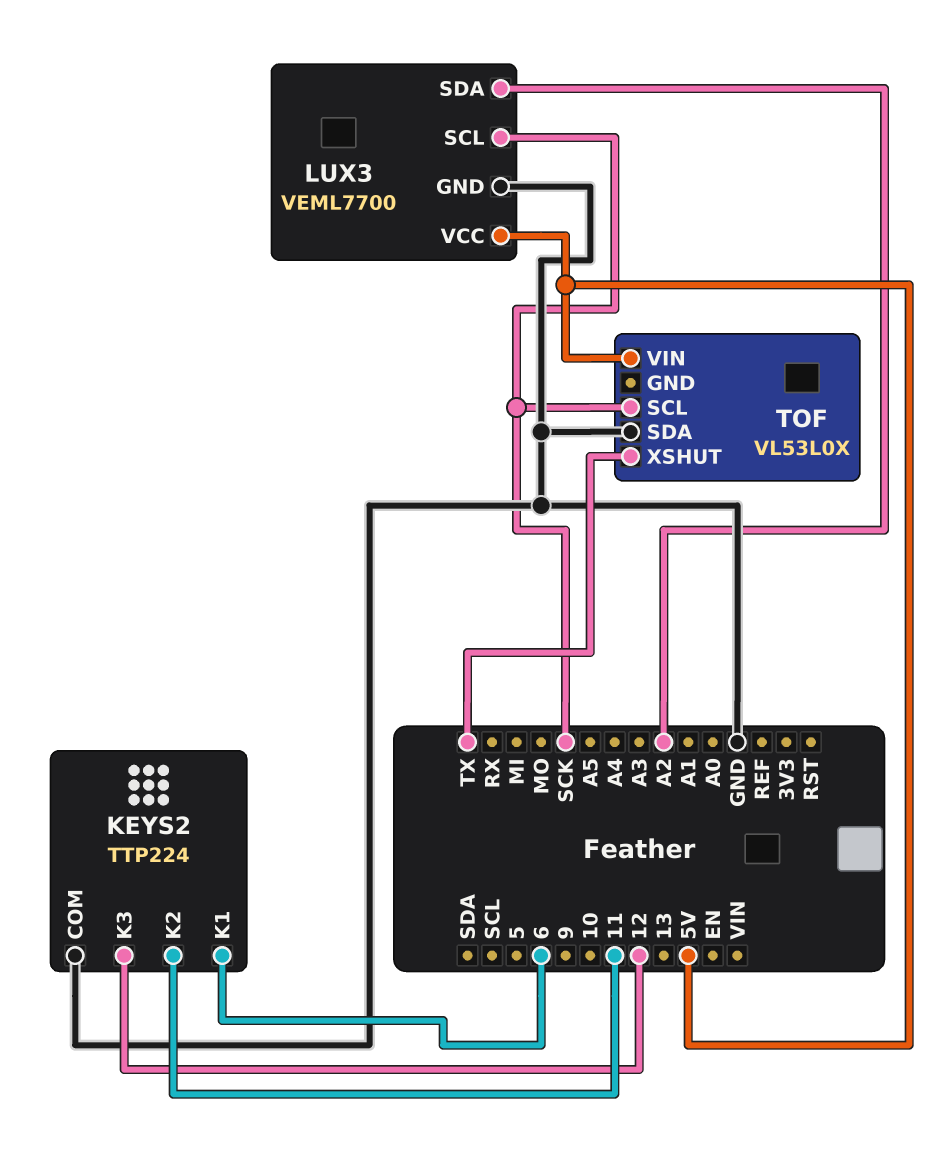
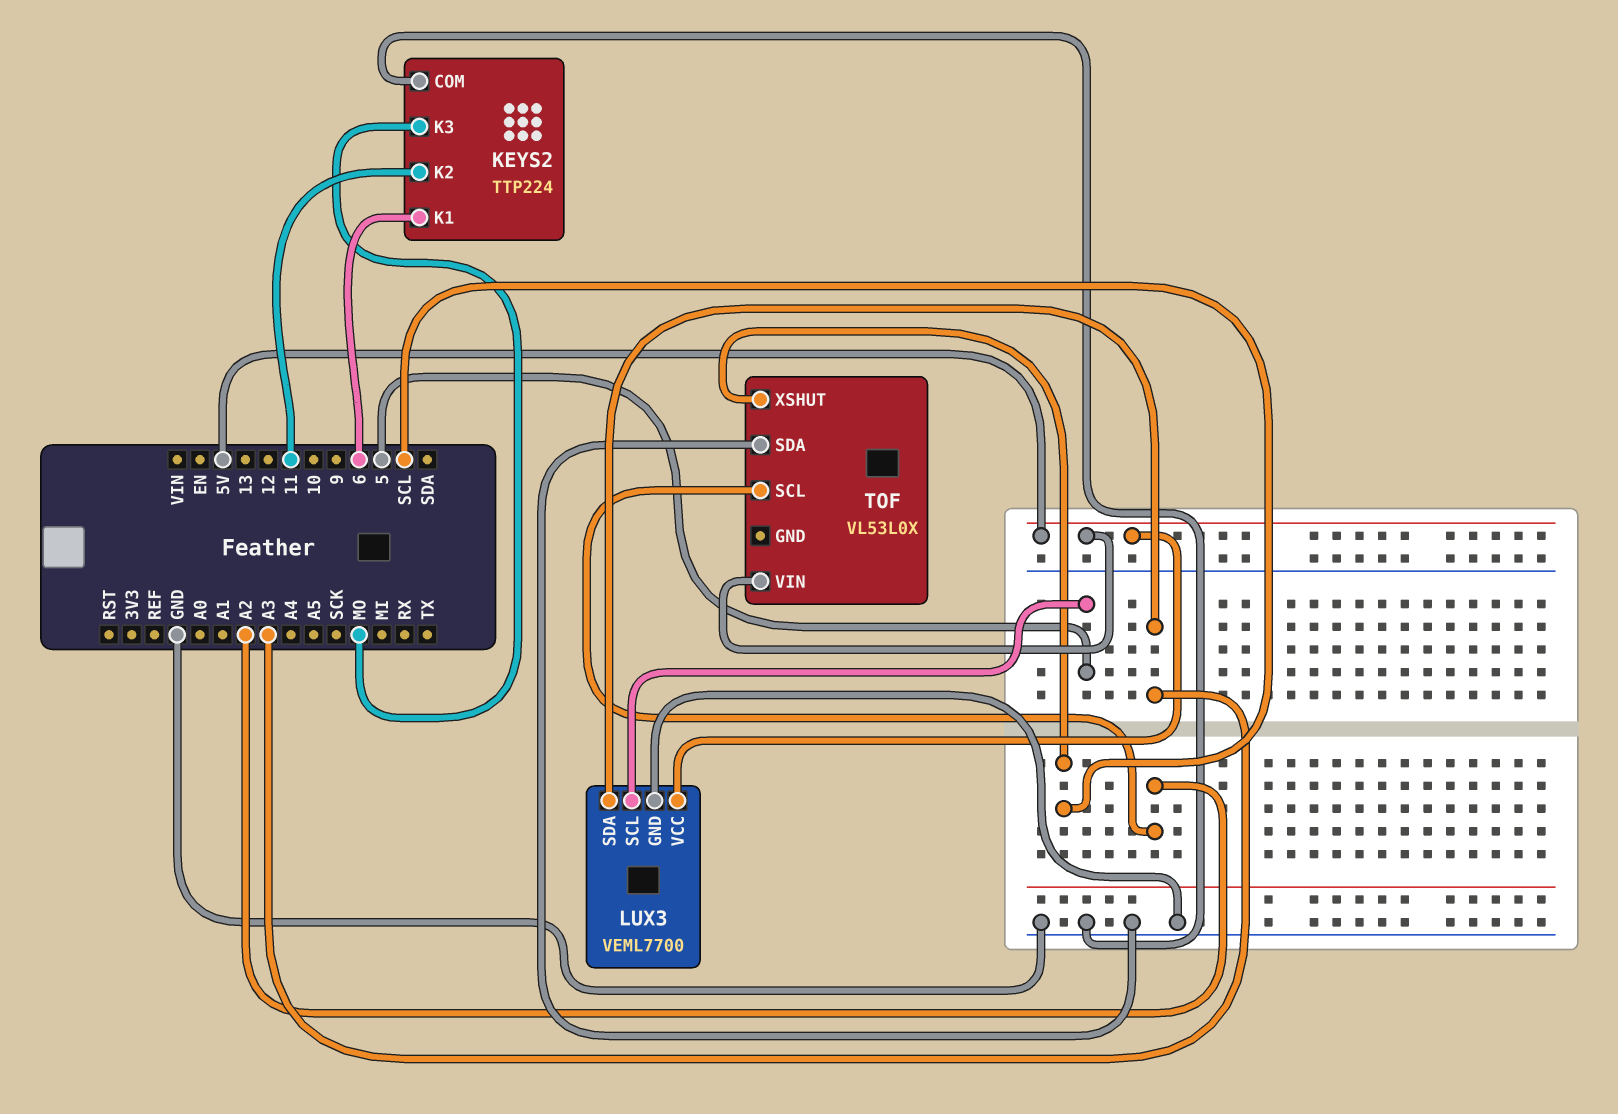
KEYS2 pin K3: 12 -> MO
LUX3 pin SCL: SCK -> 5
LUX3 pin SDA: A2 -> A3
TOF pin SCL: SCK -> A2
TOF pin XSHUT: TX -> SCL

